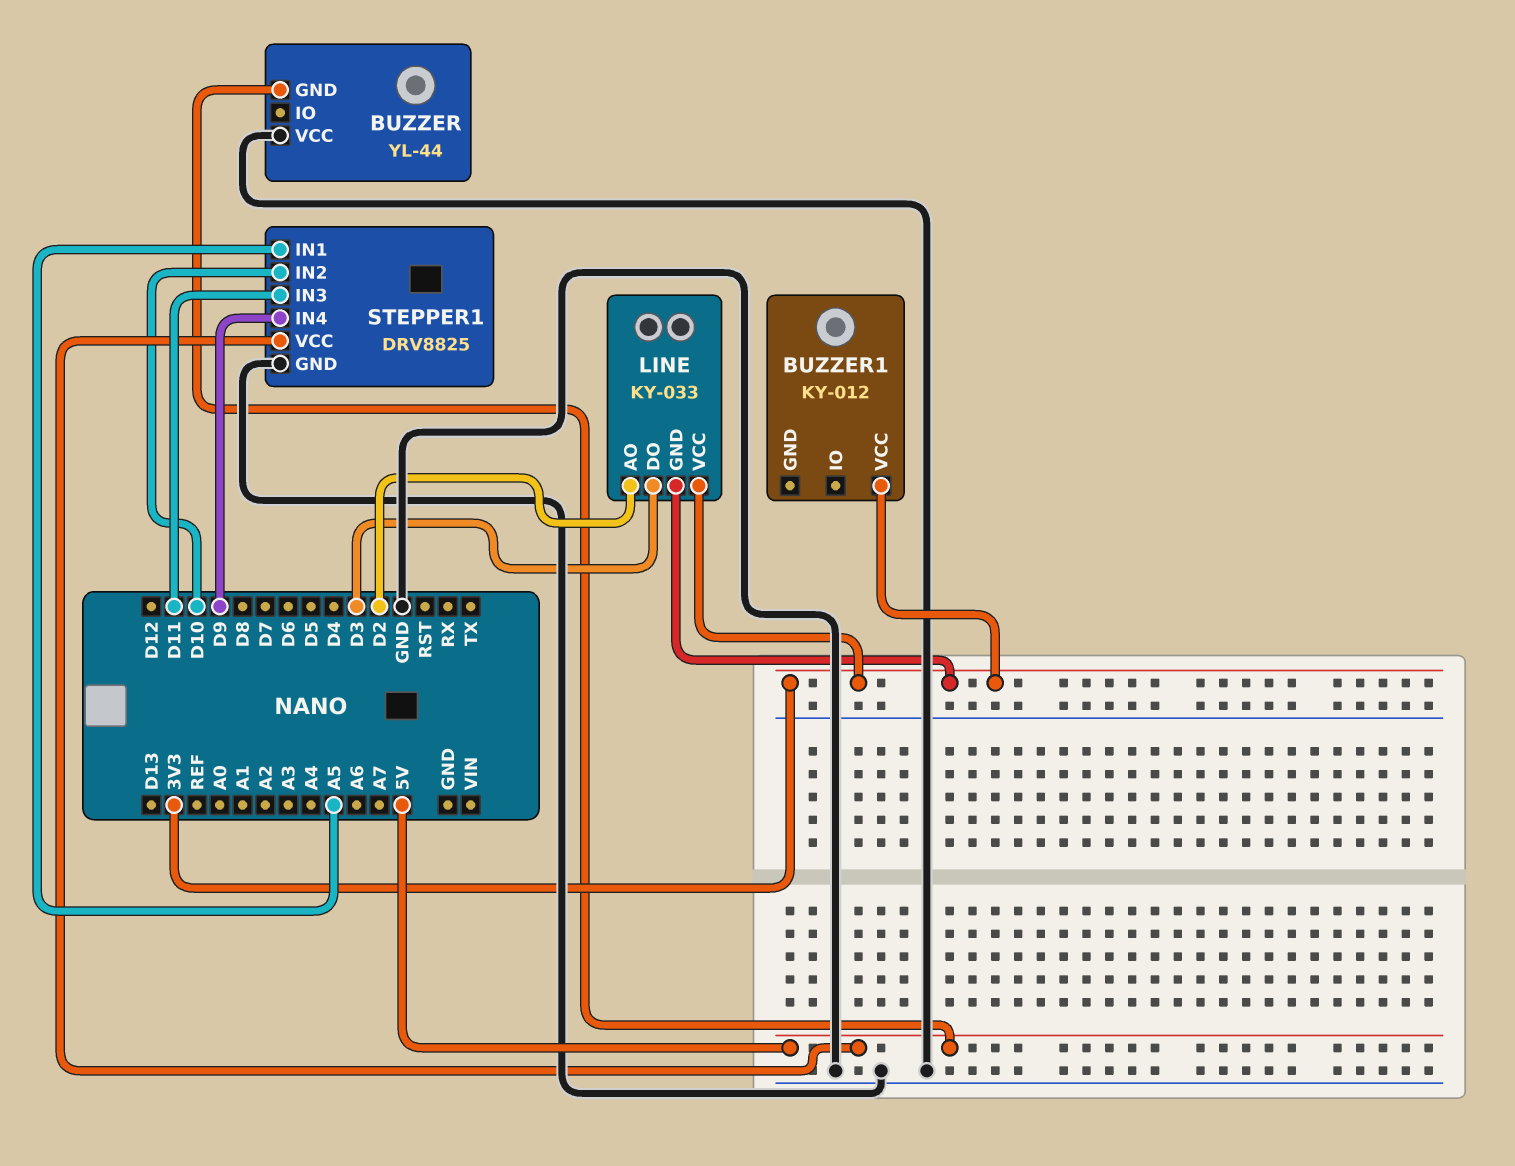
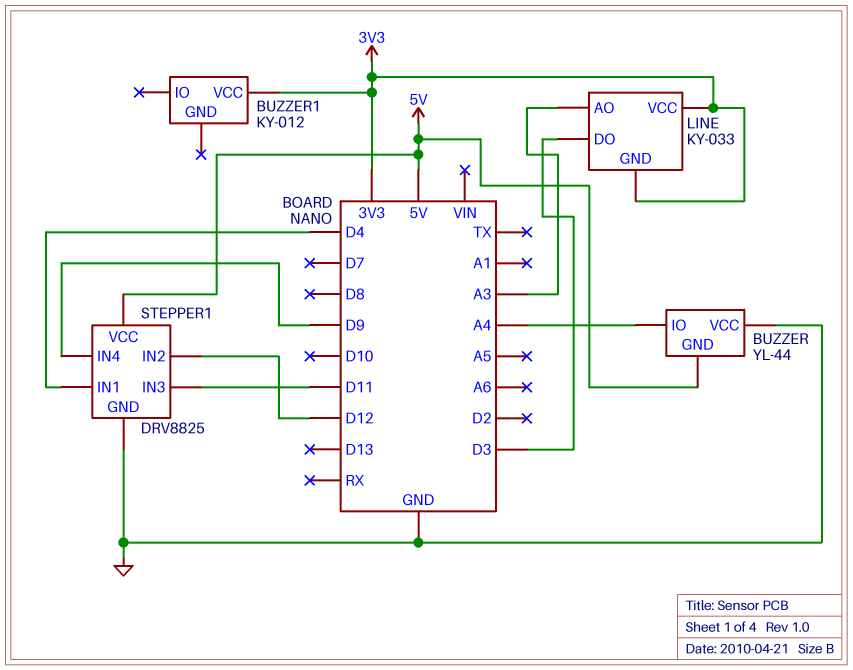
BUZZER pin IO: none -> A4
LINE pin AO: D2 -> A3
STEPPER1 pin IN1: A5 -> D4
STEPPER1 pin IN2: D10 -> D12

